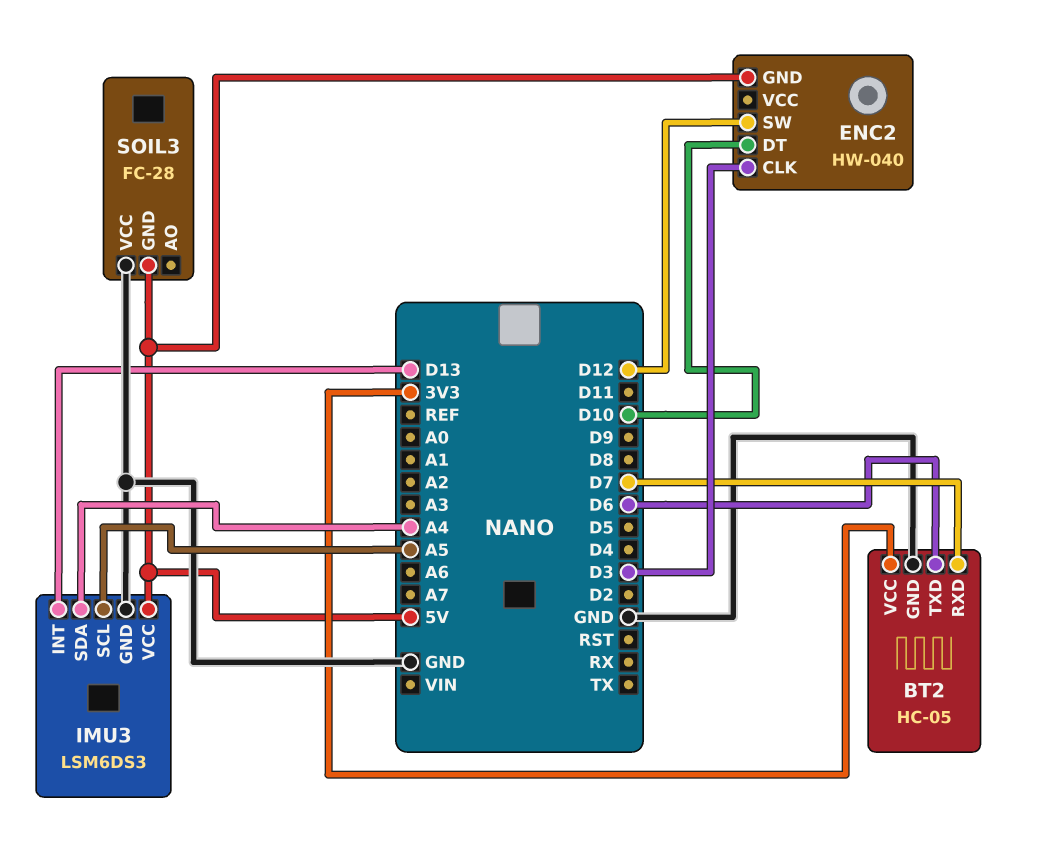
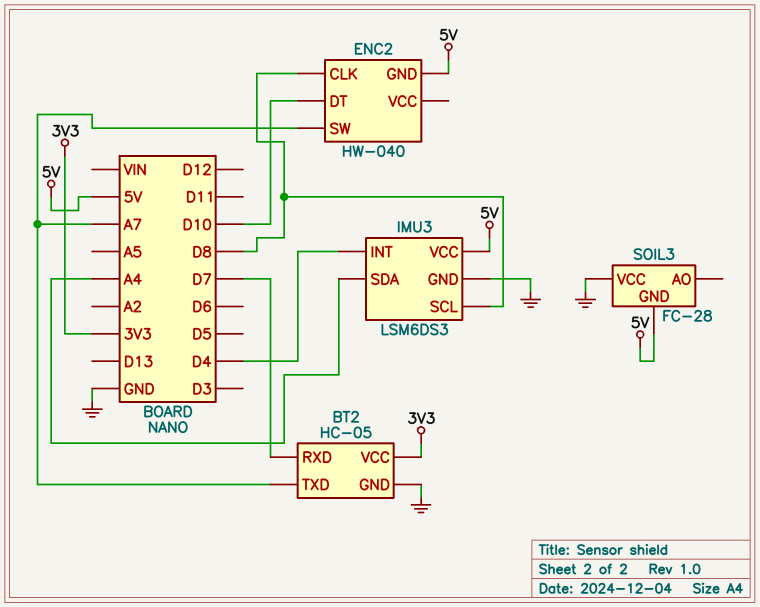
BT2 pin TXD: D6 -> A7
ENC2 pin CLK: D3 -> D8
ENC2 pin SW: D12 -> A7
IMU3 pin INT: D13 -> D4
IMU3 pin SCL: A5 -> D8

